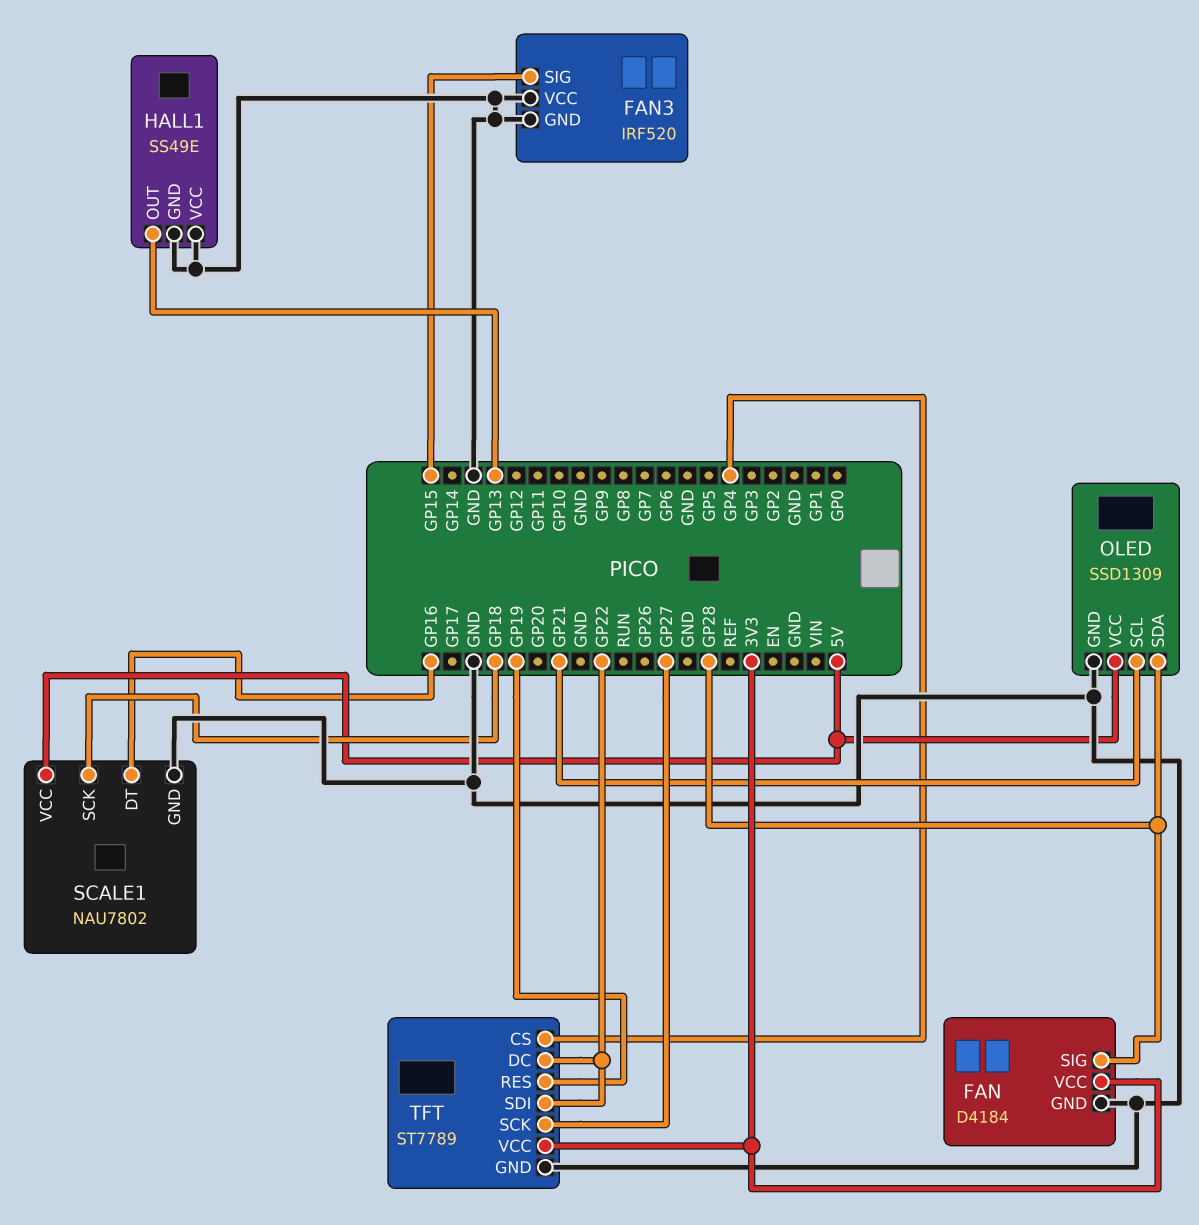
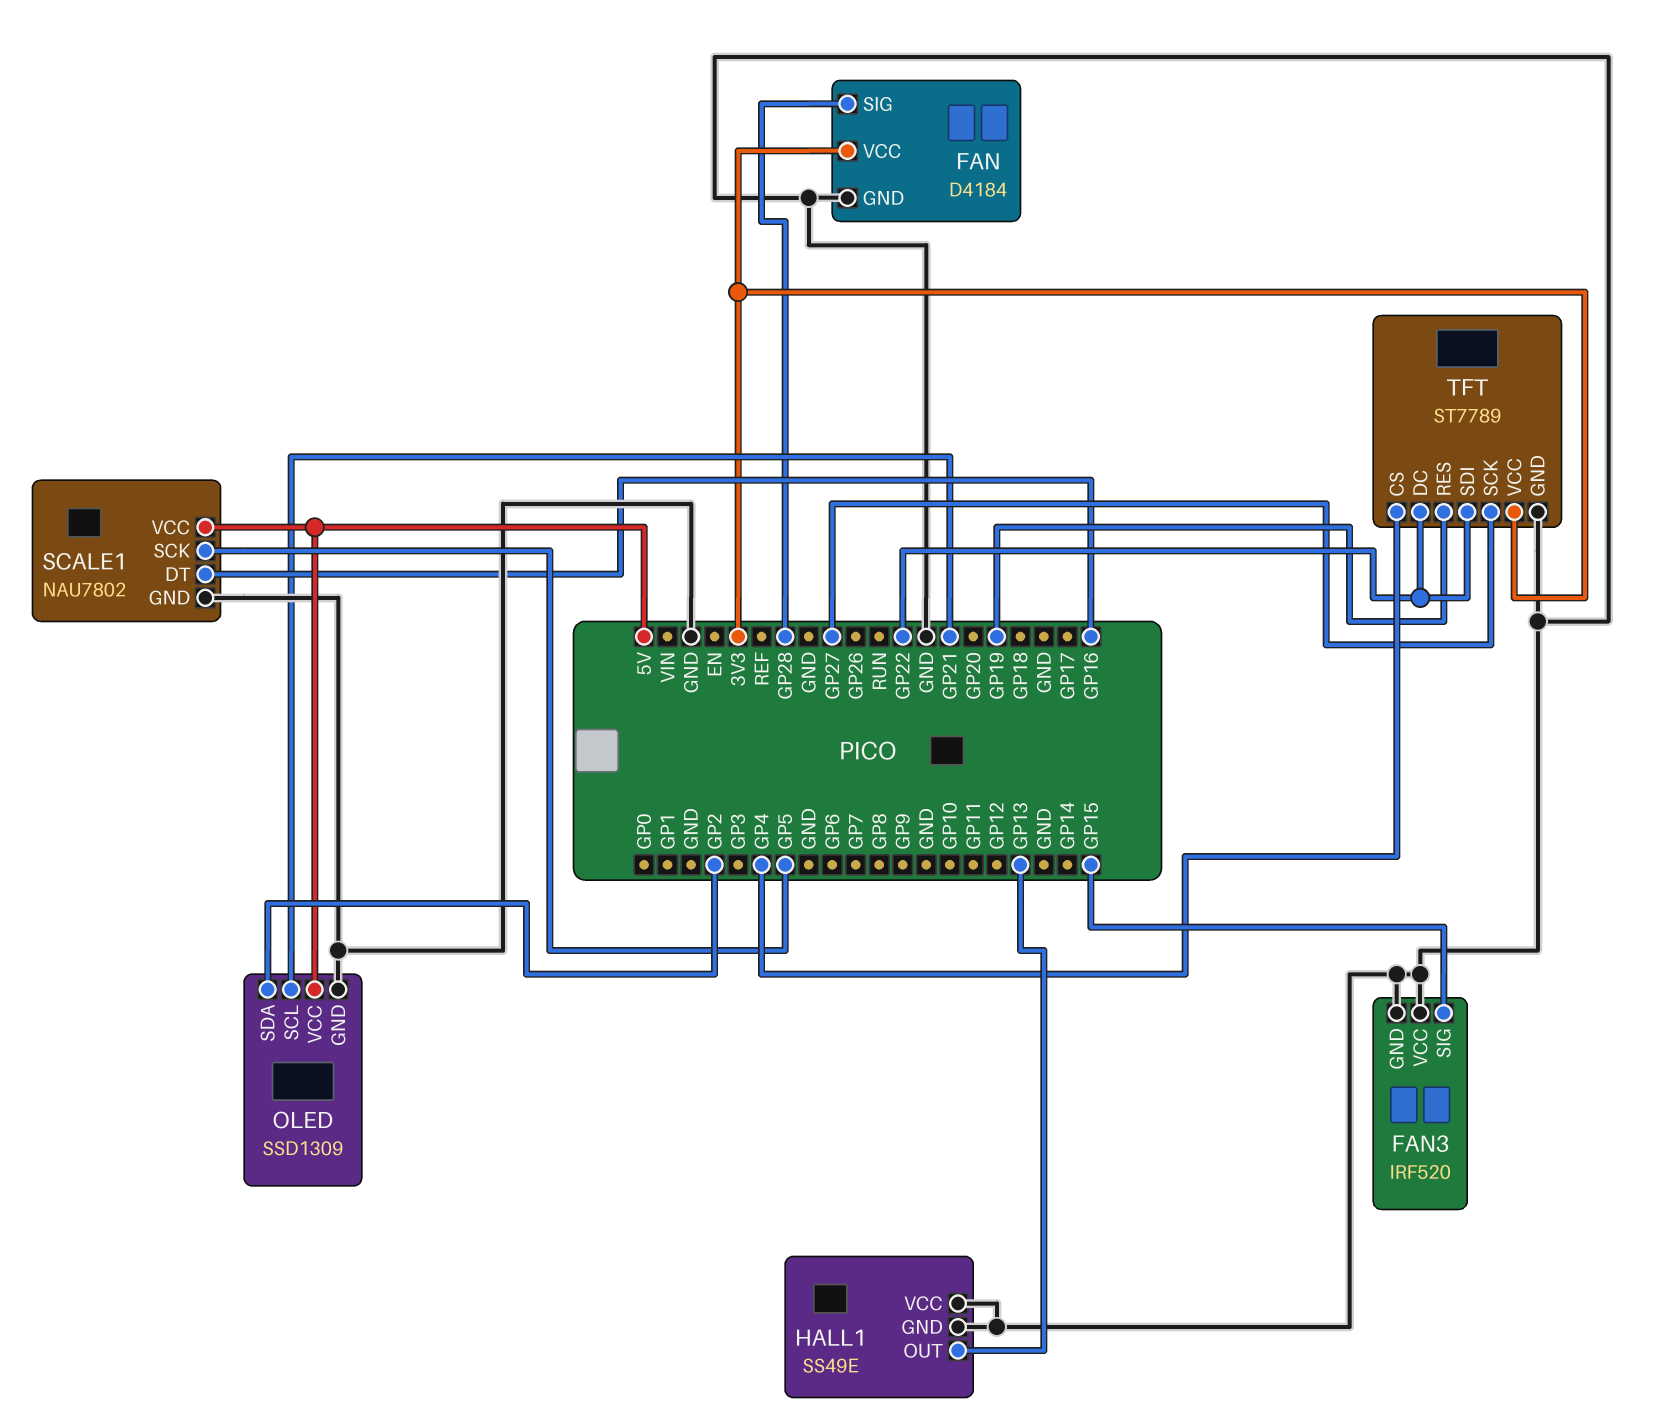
OLED pin SDA: GP28 -> GP2
SCALE1 pin SCK: GP18 -> GP5

